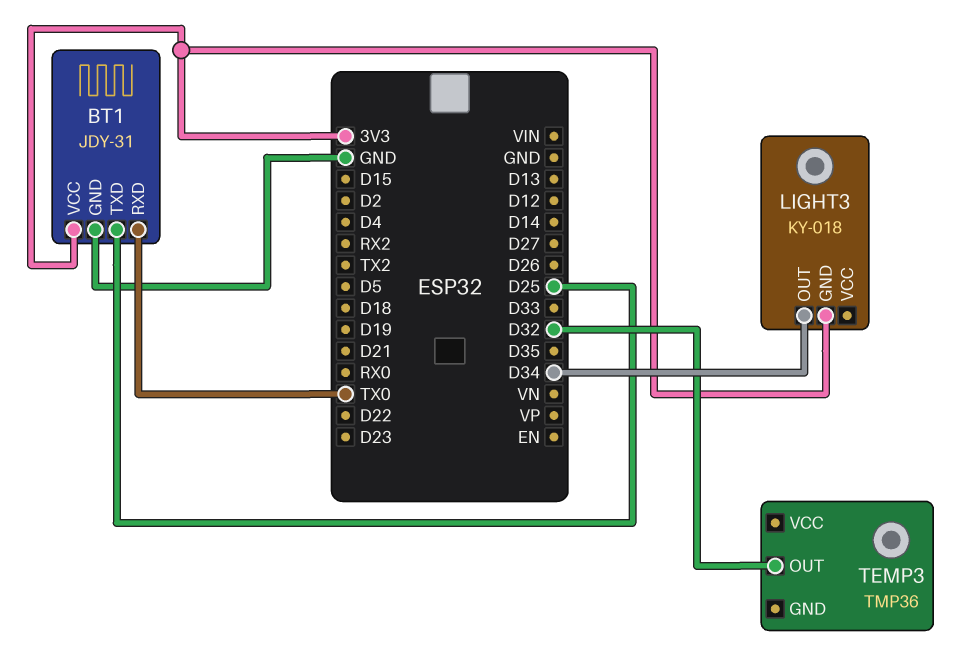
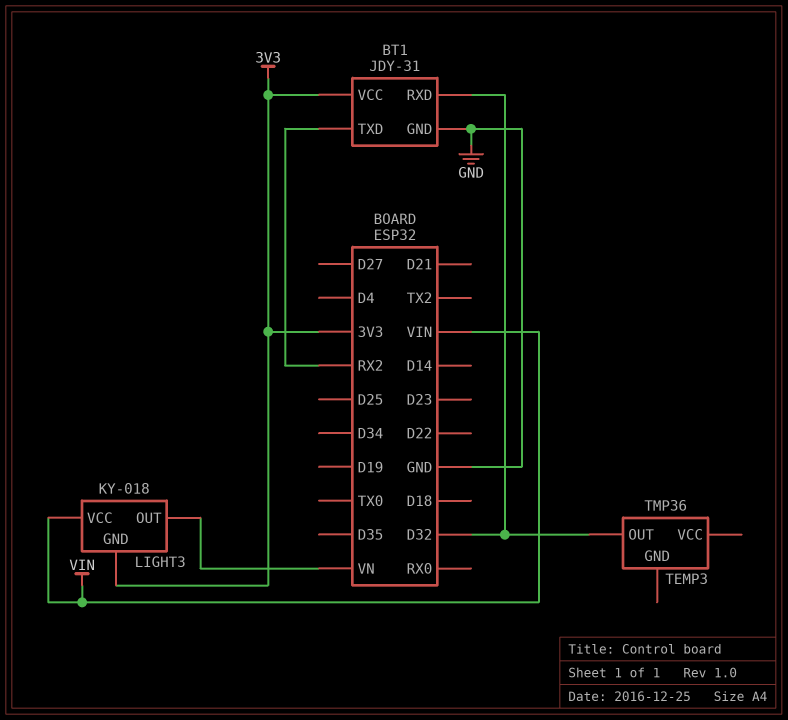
BT1 pin RXD: TX0 -> D32
BT1 pin TXD: D25 -> RX2
LIGHT3 pin OUT: D34 -> VN
LIGHT3 pin VCC: none -> VIN

